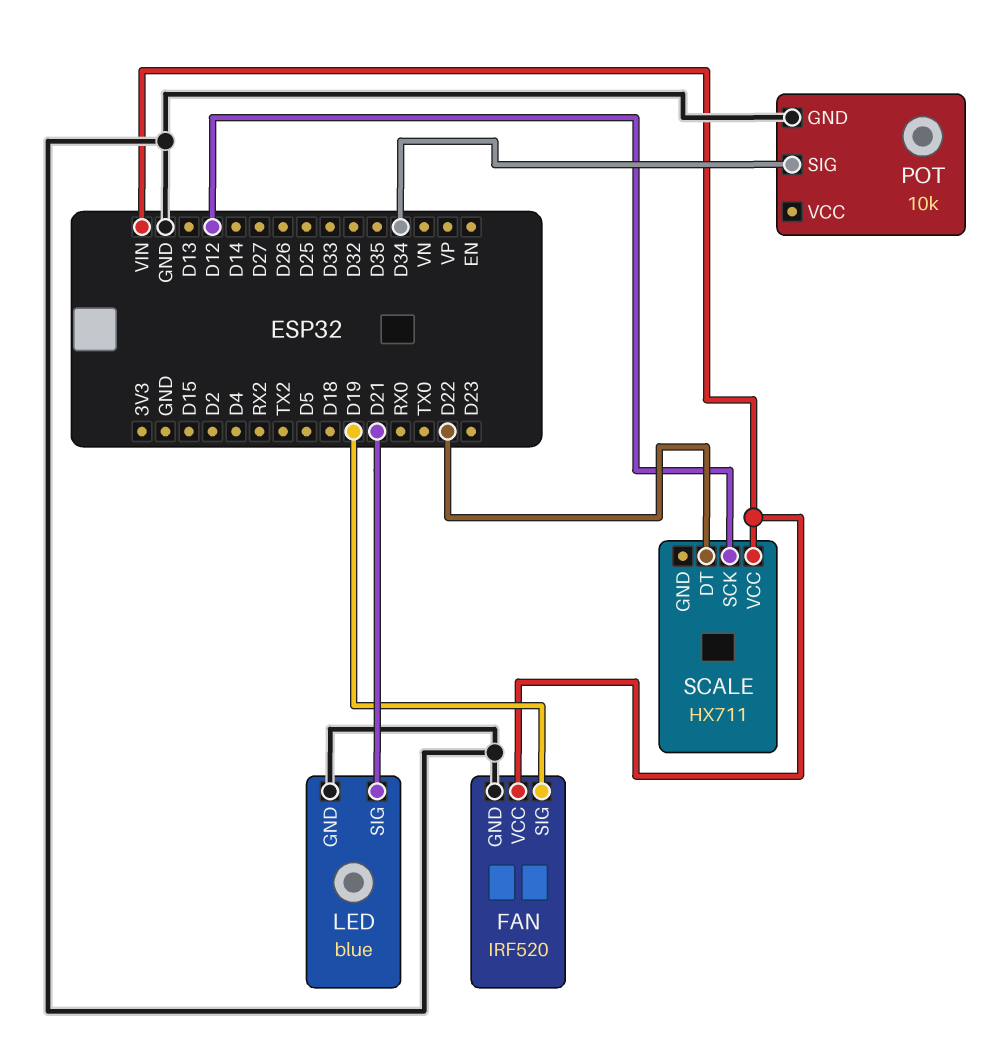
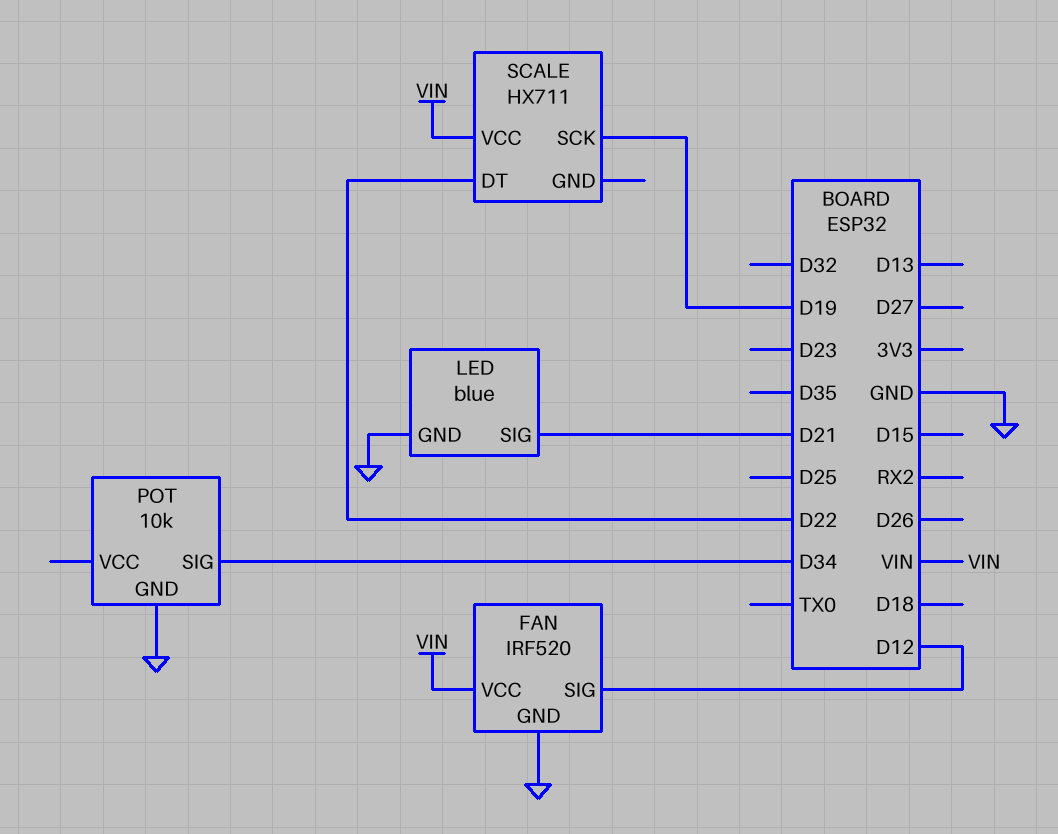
FAN pin SIG: D19 -> D12
SCALE pin SCK: D12 -> D19

